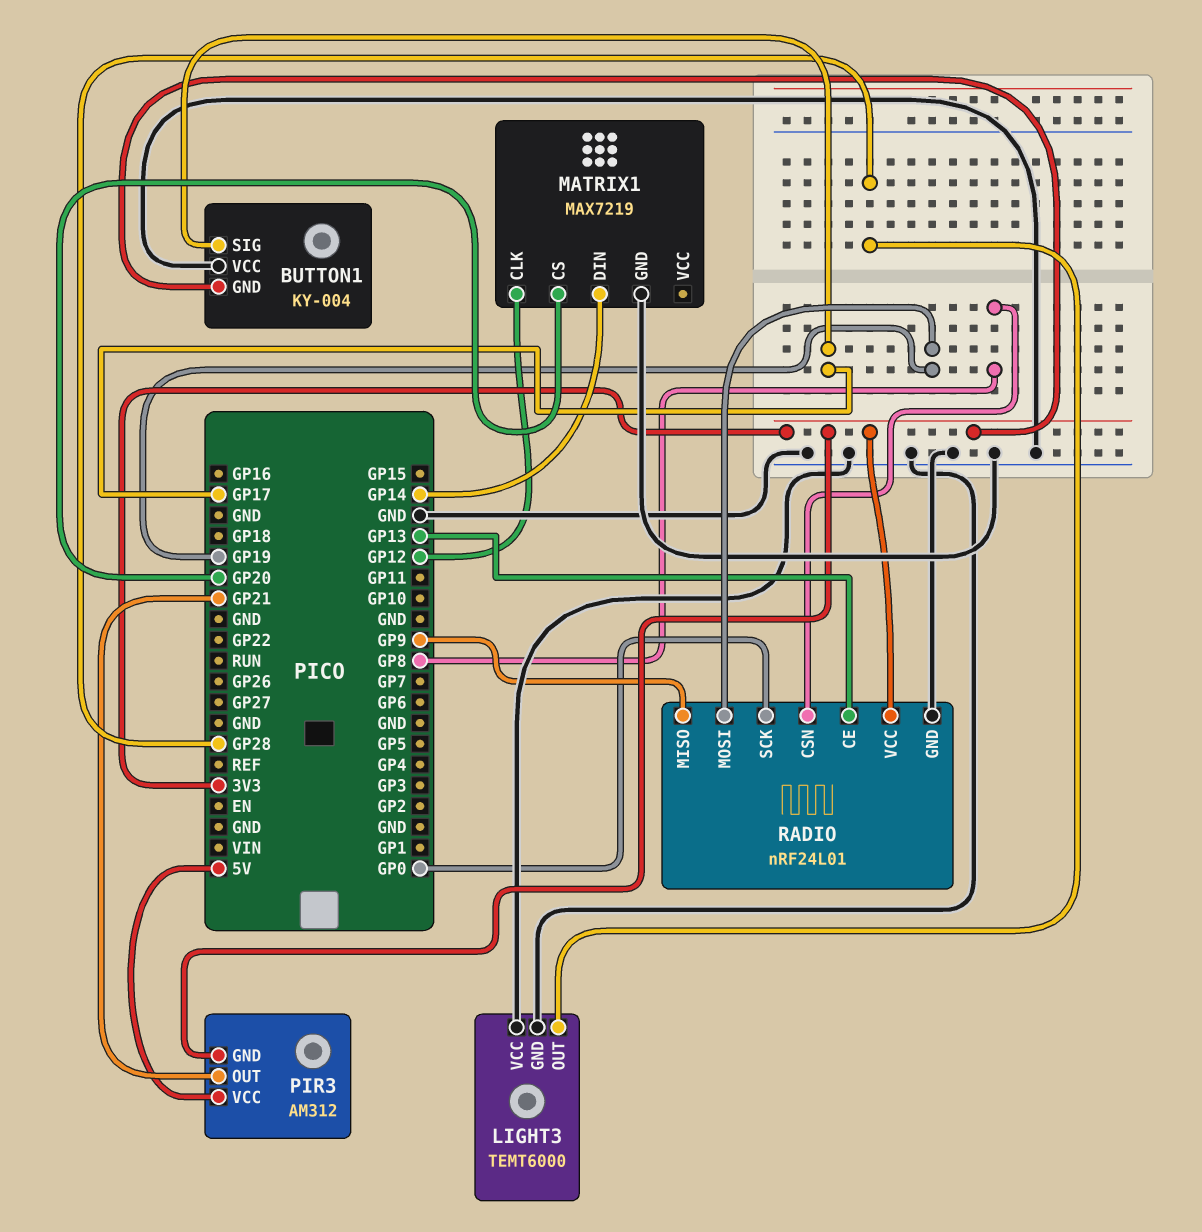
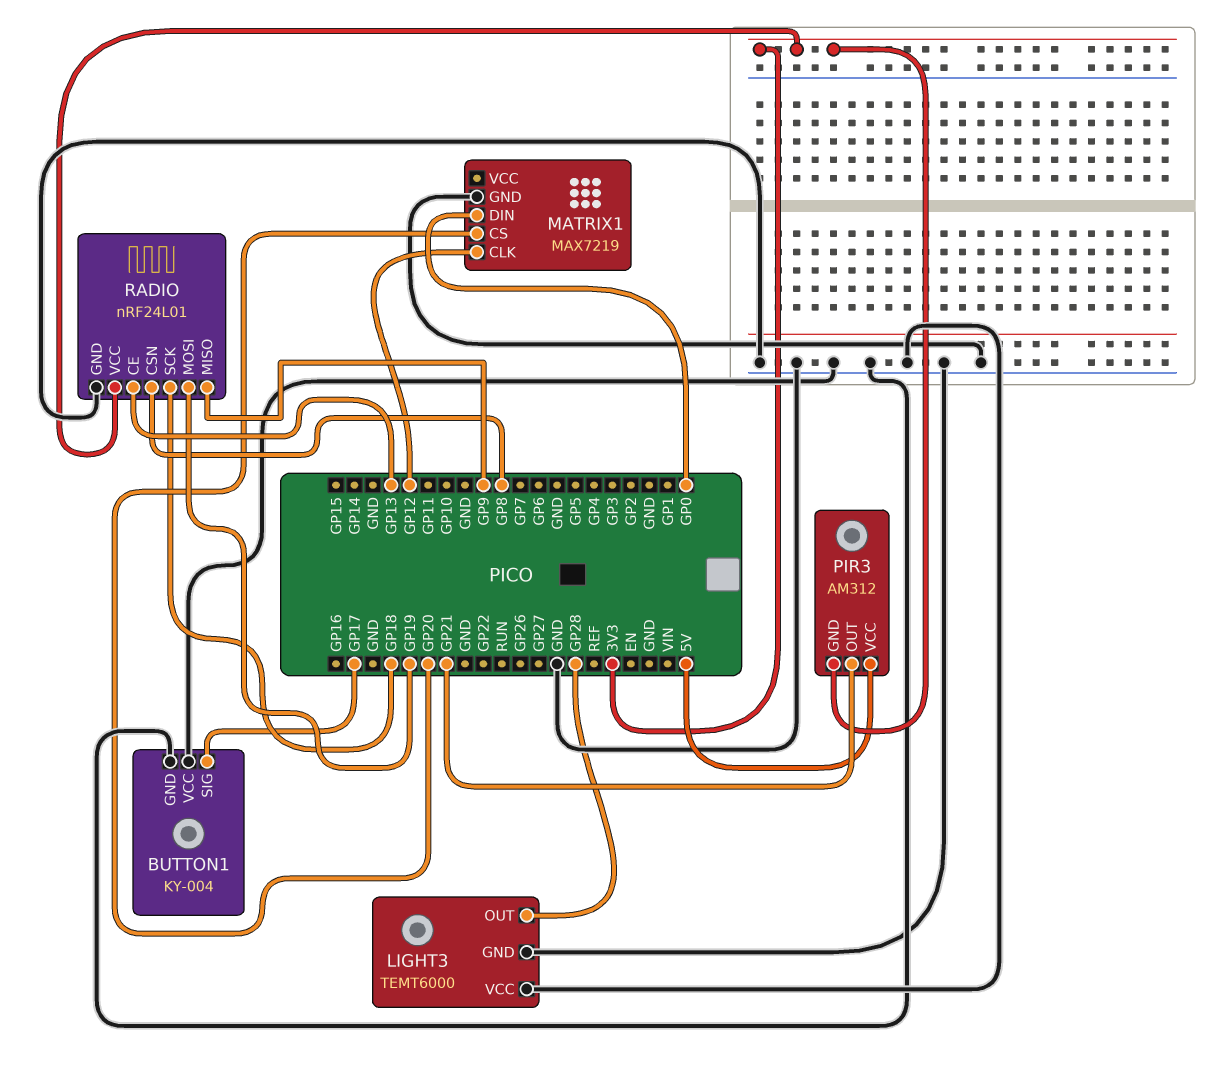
BUTTON1 pin GND: 3V3 -> GND
MATRIX1 pin DIN: GP14 -> GP0
RADIO pin SCK: GP0 -> GP18

